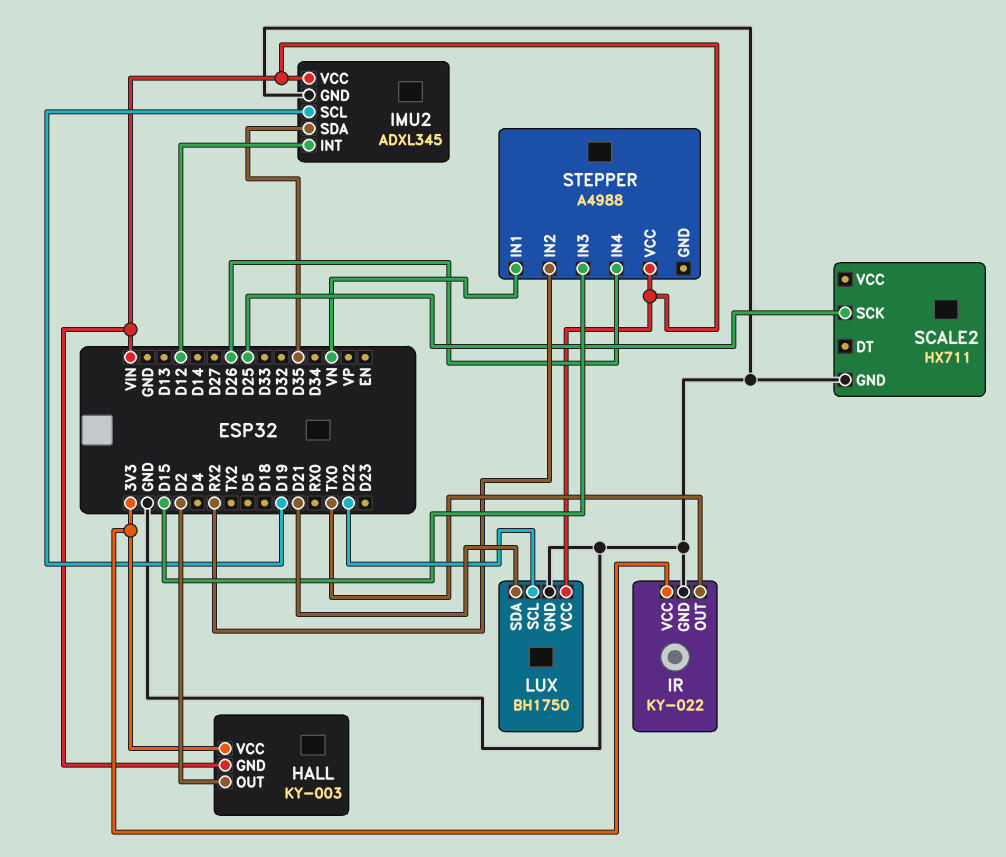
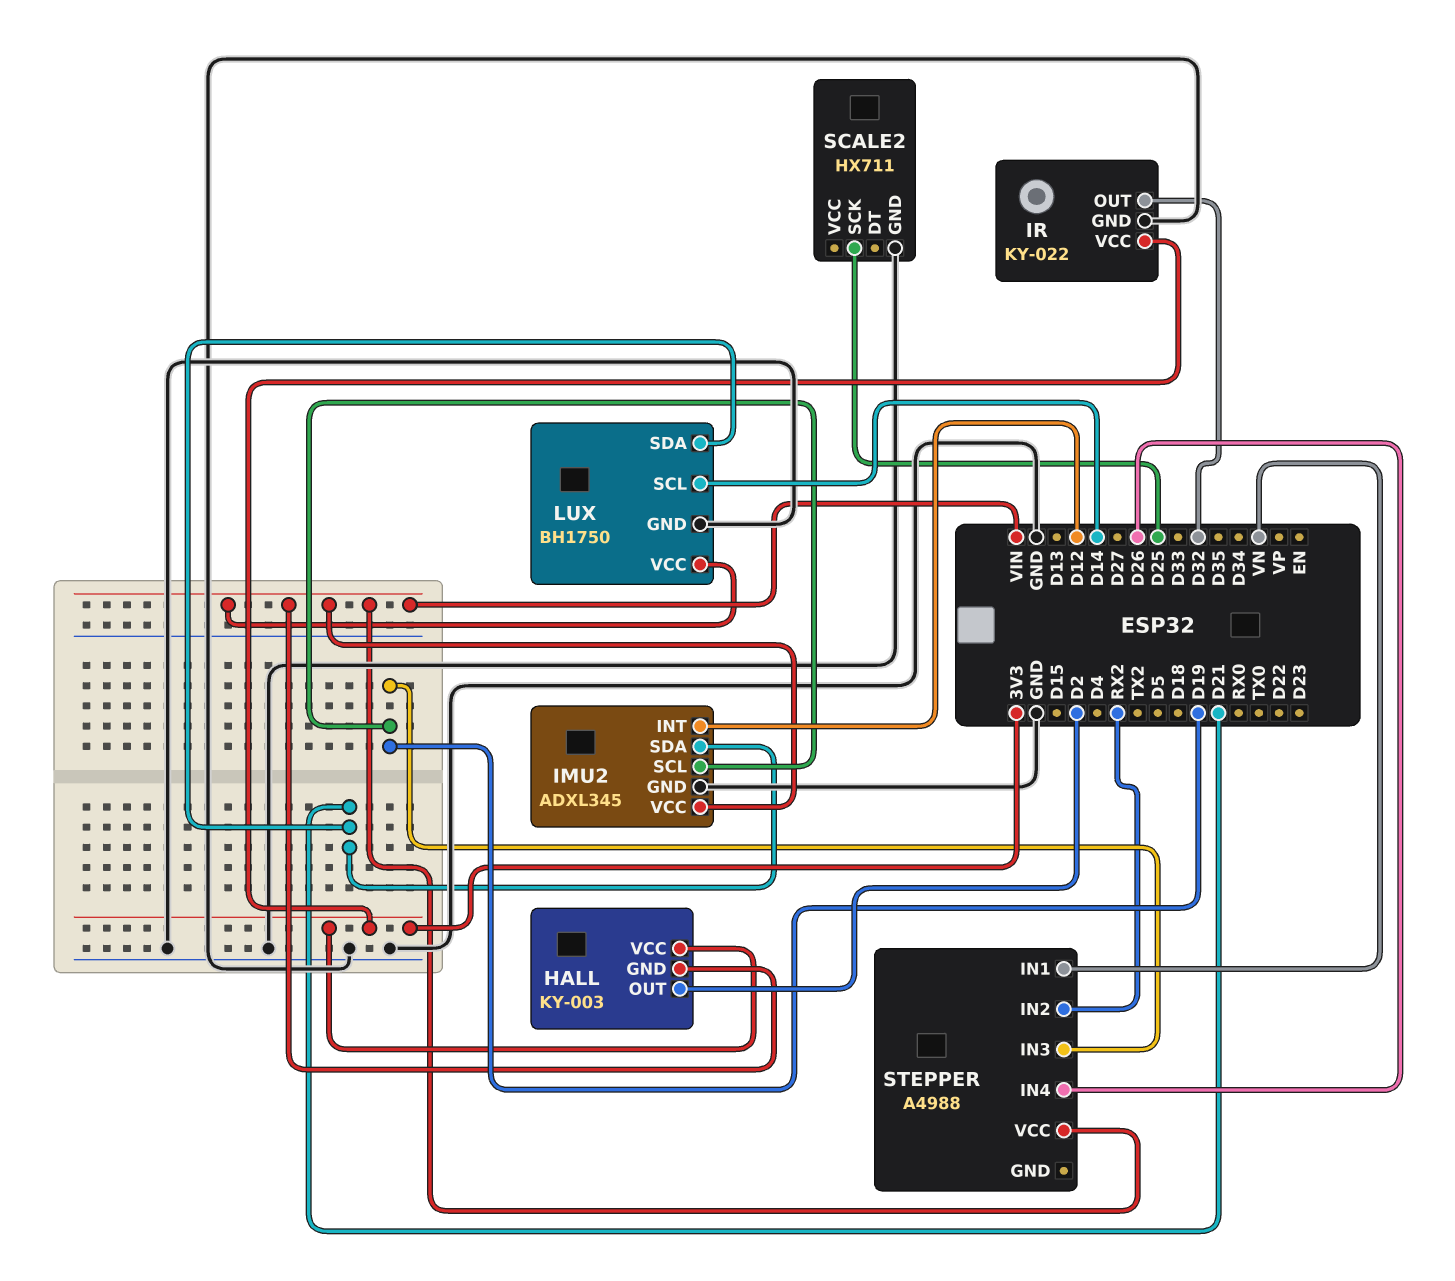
IMU2 pin SDA: D35 -> D21
IR pin OUT: TX0 -> D32
LUX pin SCL: D22 -> D14
STEPPER pin IN3: D15 -> D19

